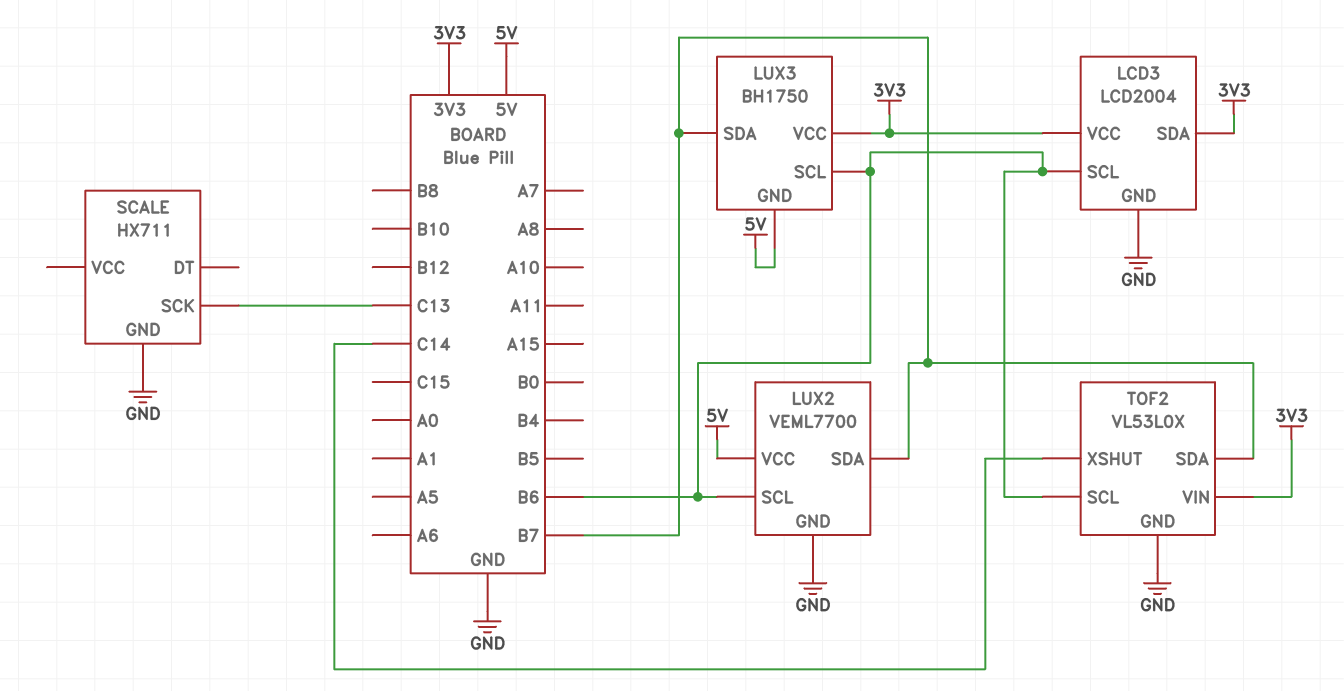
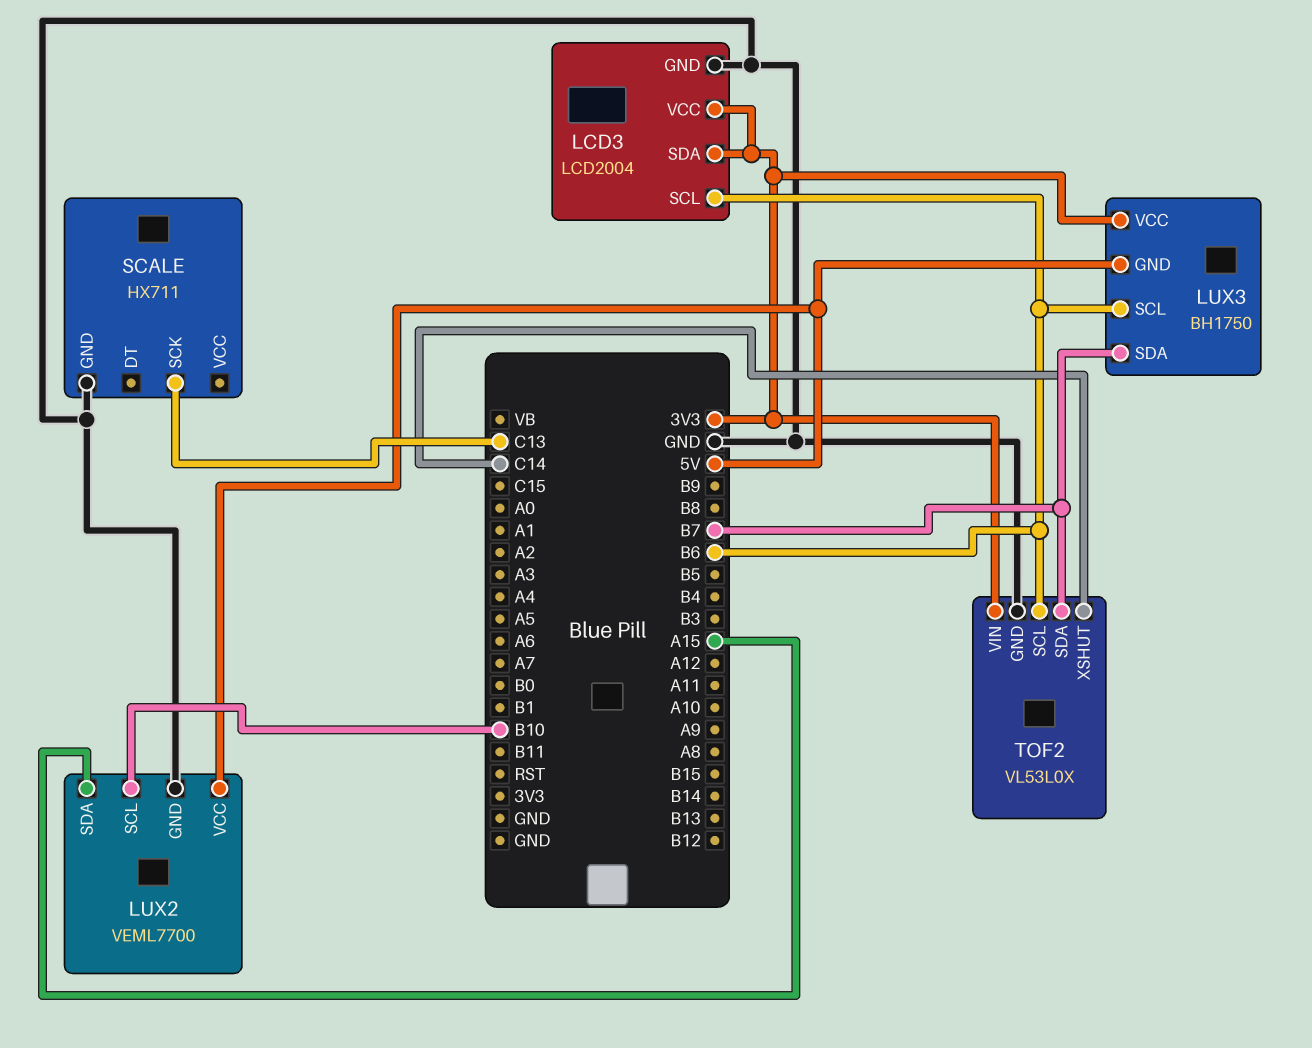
LUX2 pin SCL: B6 -> B10
LUX2 pin SDA: B7 -> A15

